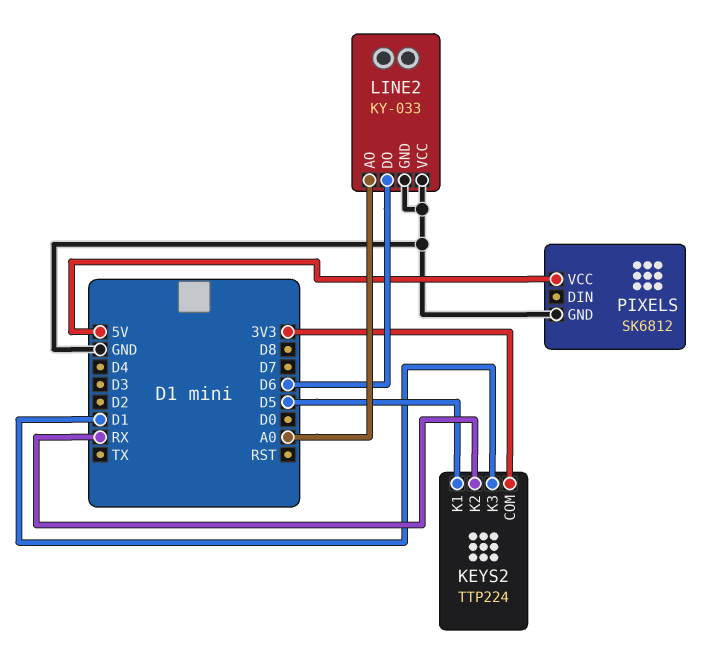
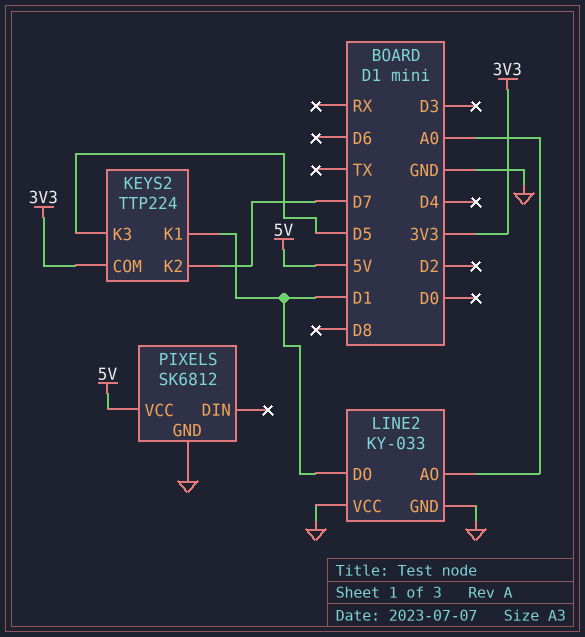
KEYS2 pin K1: D5 -> D1
KEYS2 pin K2: RX -> D7
KEYS2 pin K3: D1 -> D5
LINE2 pin DO: D6 -> D1

